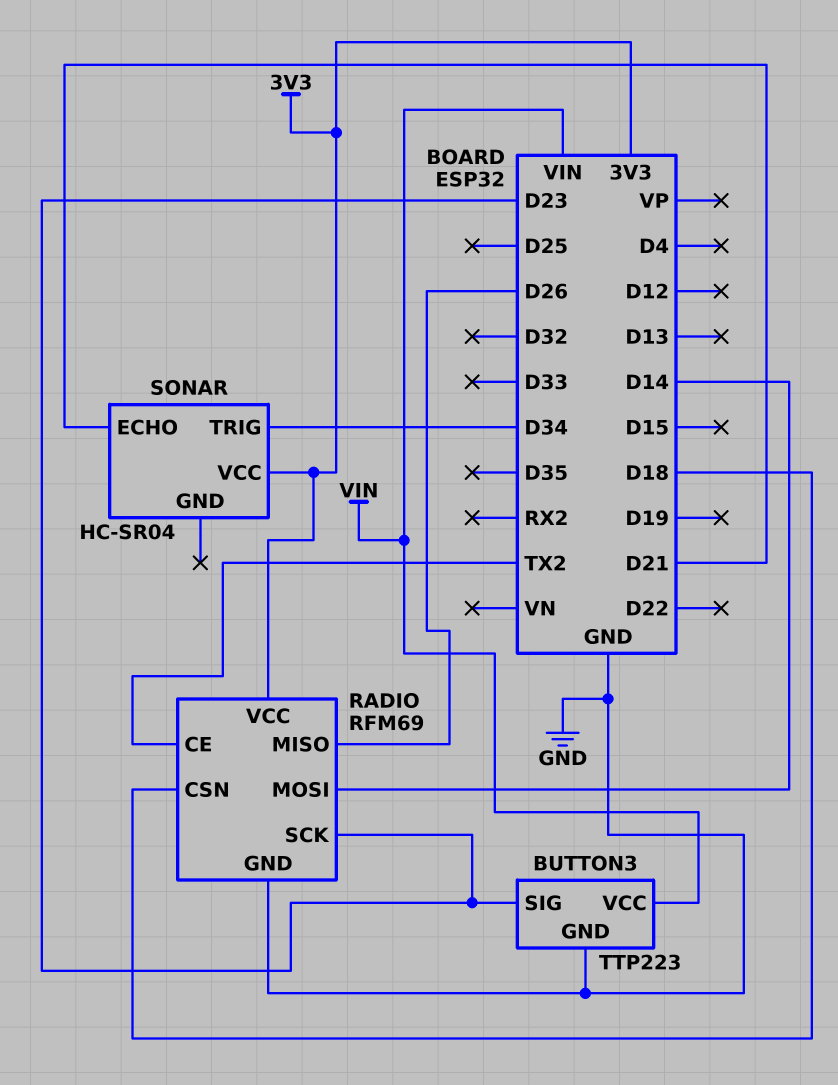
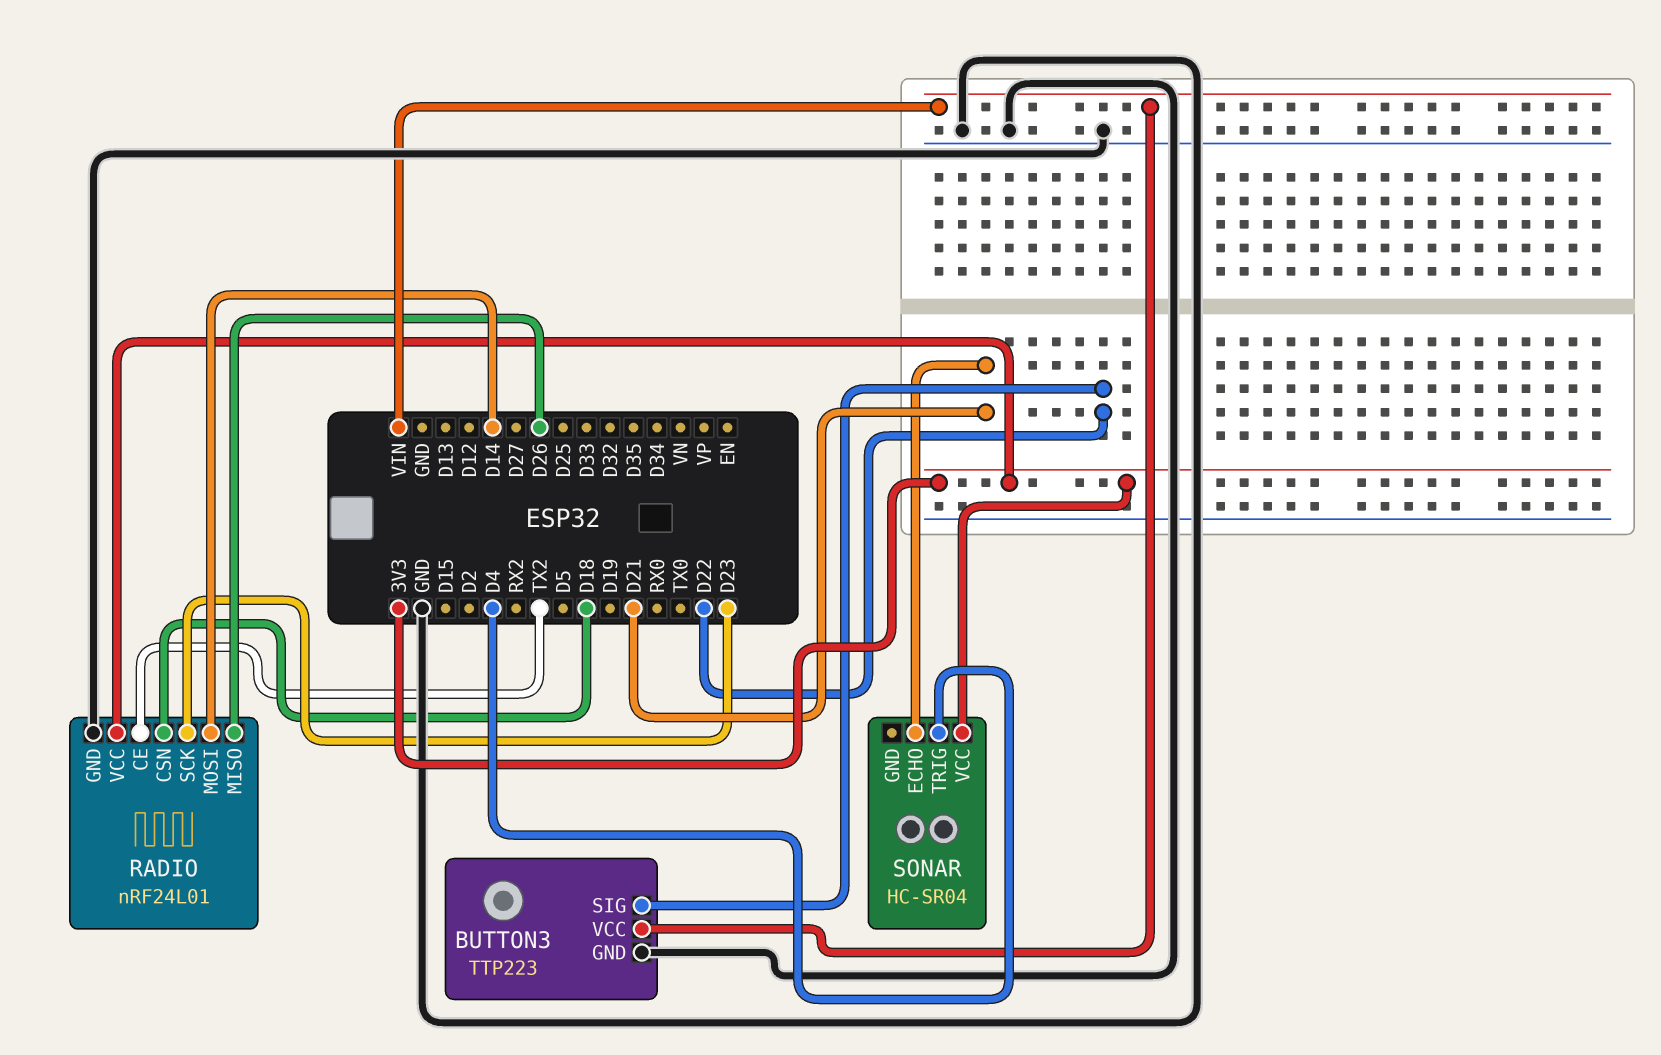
BUTTON3 pin SIG: D23 -> D22
RADIO: RFM69 -> nRF24L01
SONAR pin TRIG: D34 -> D4

